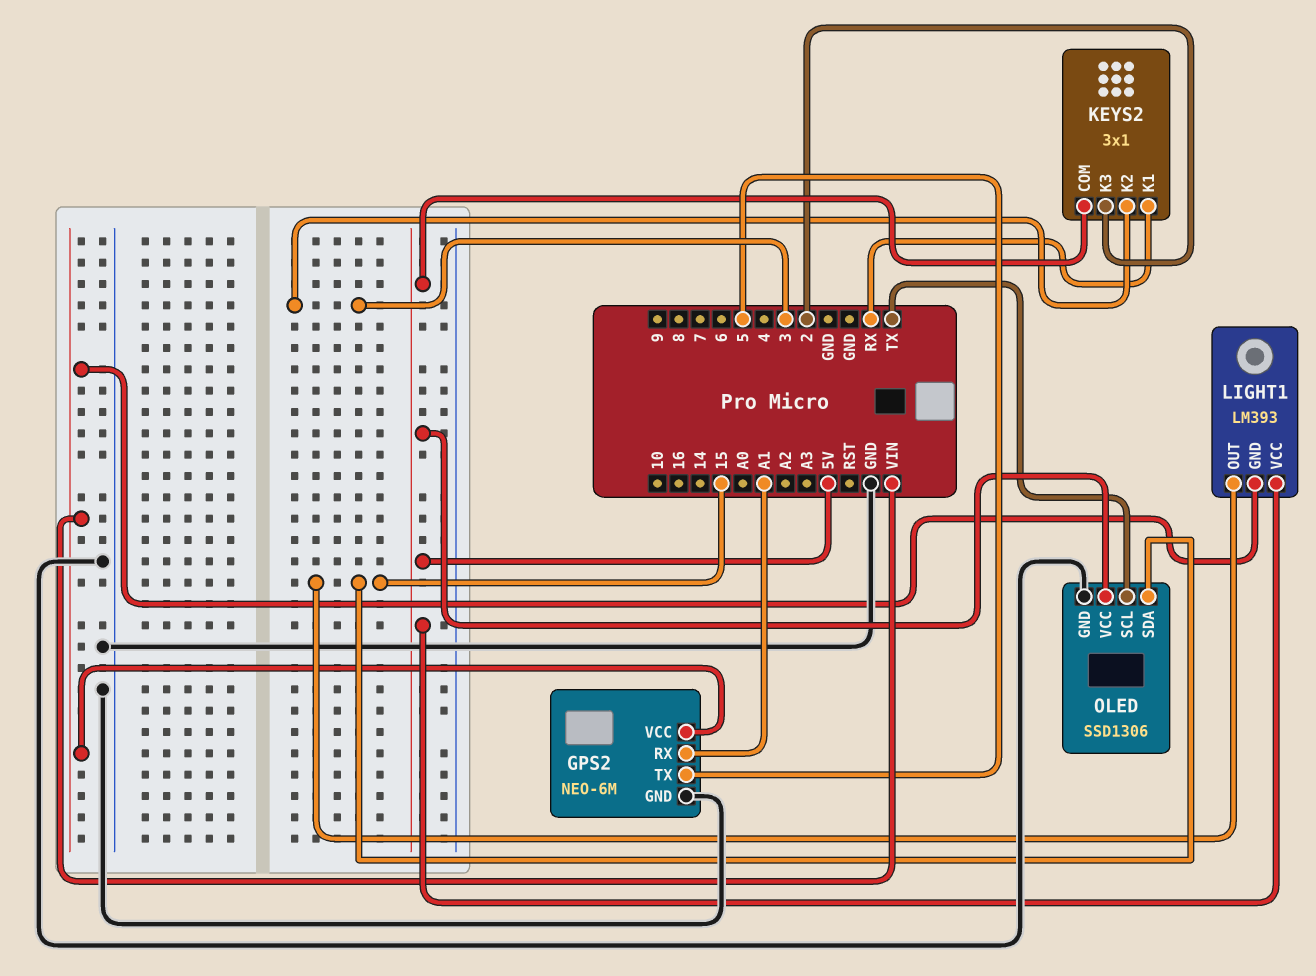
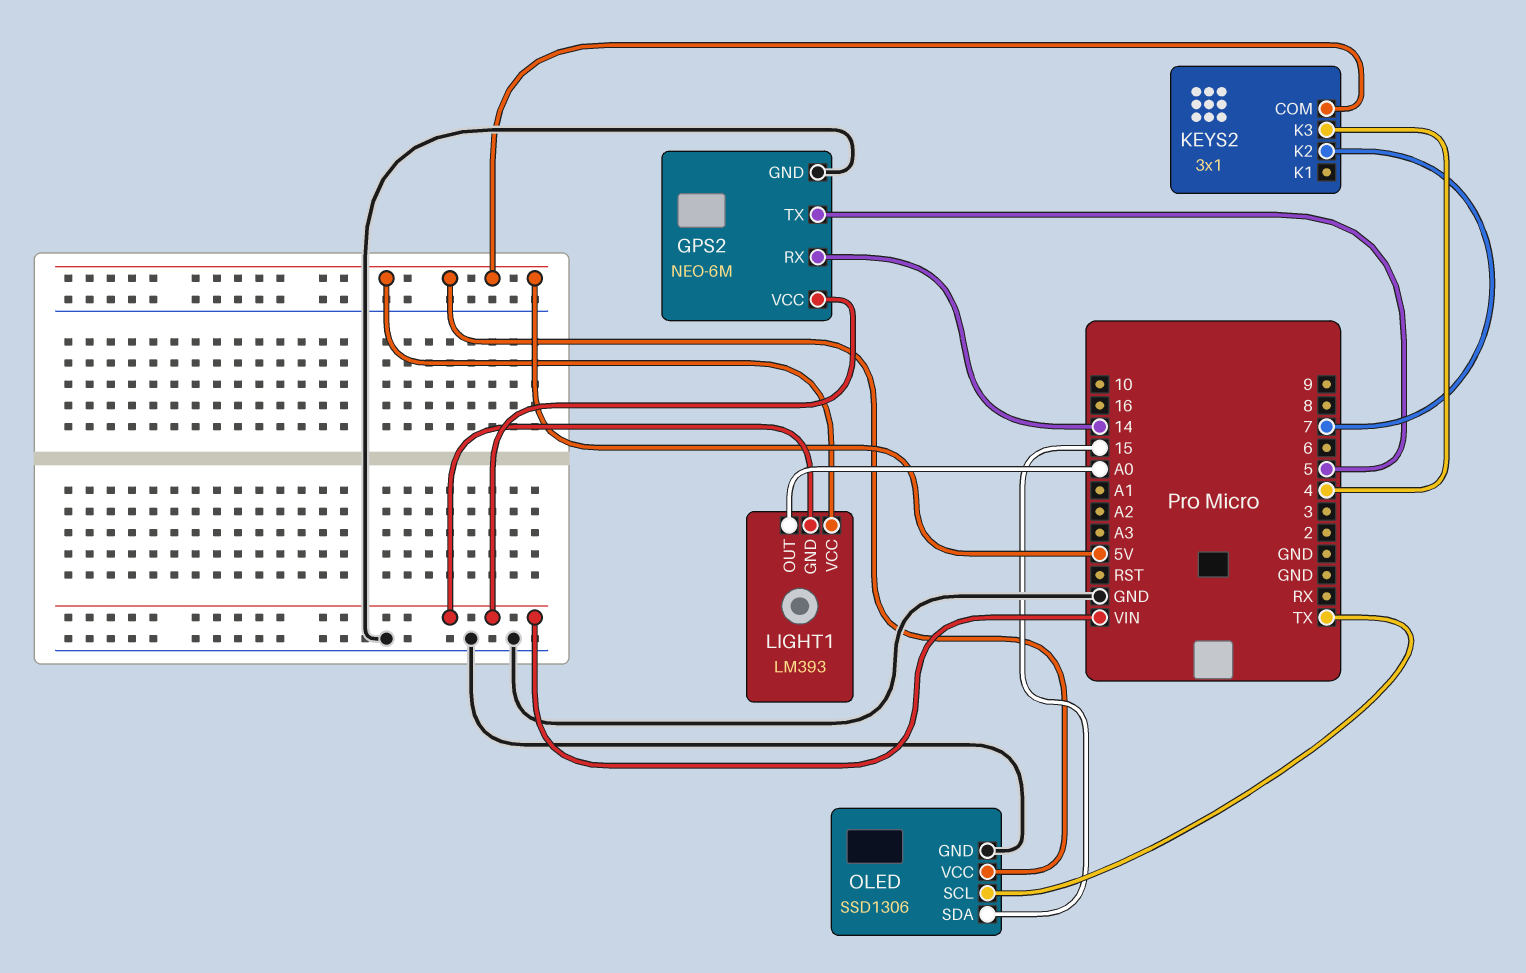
GPS2 pin RX: A1 -> 14
KEYS2 pin K1: RX -> none
KEYS2 pin K2: 3 -> 7
KEYS2 pin K3: 2 -> 4
LIGHT1 pin OUT: 15 -> A0

